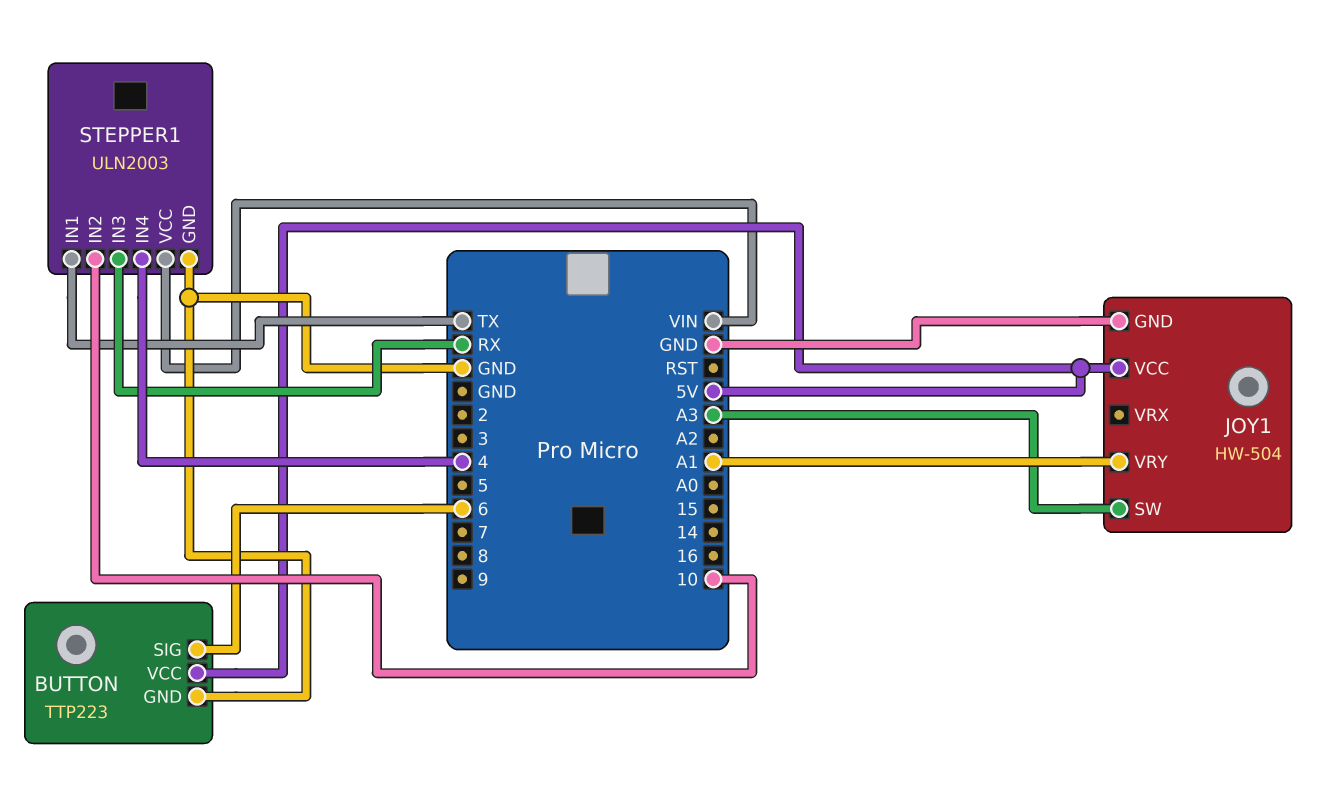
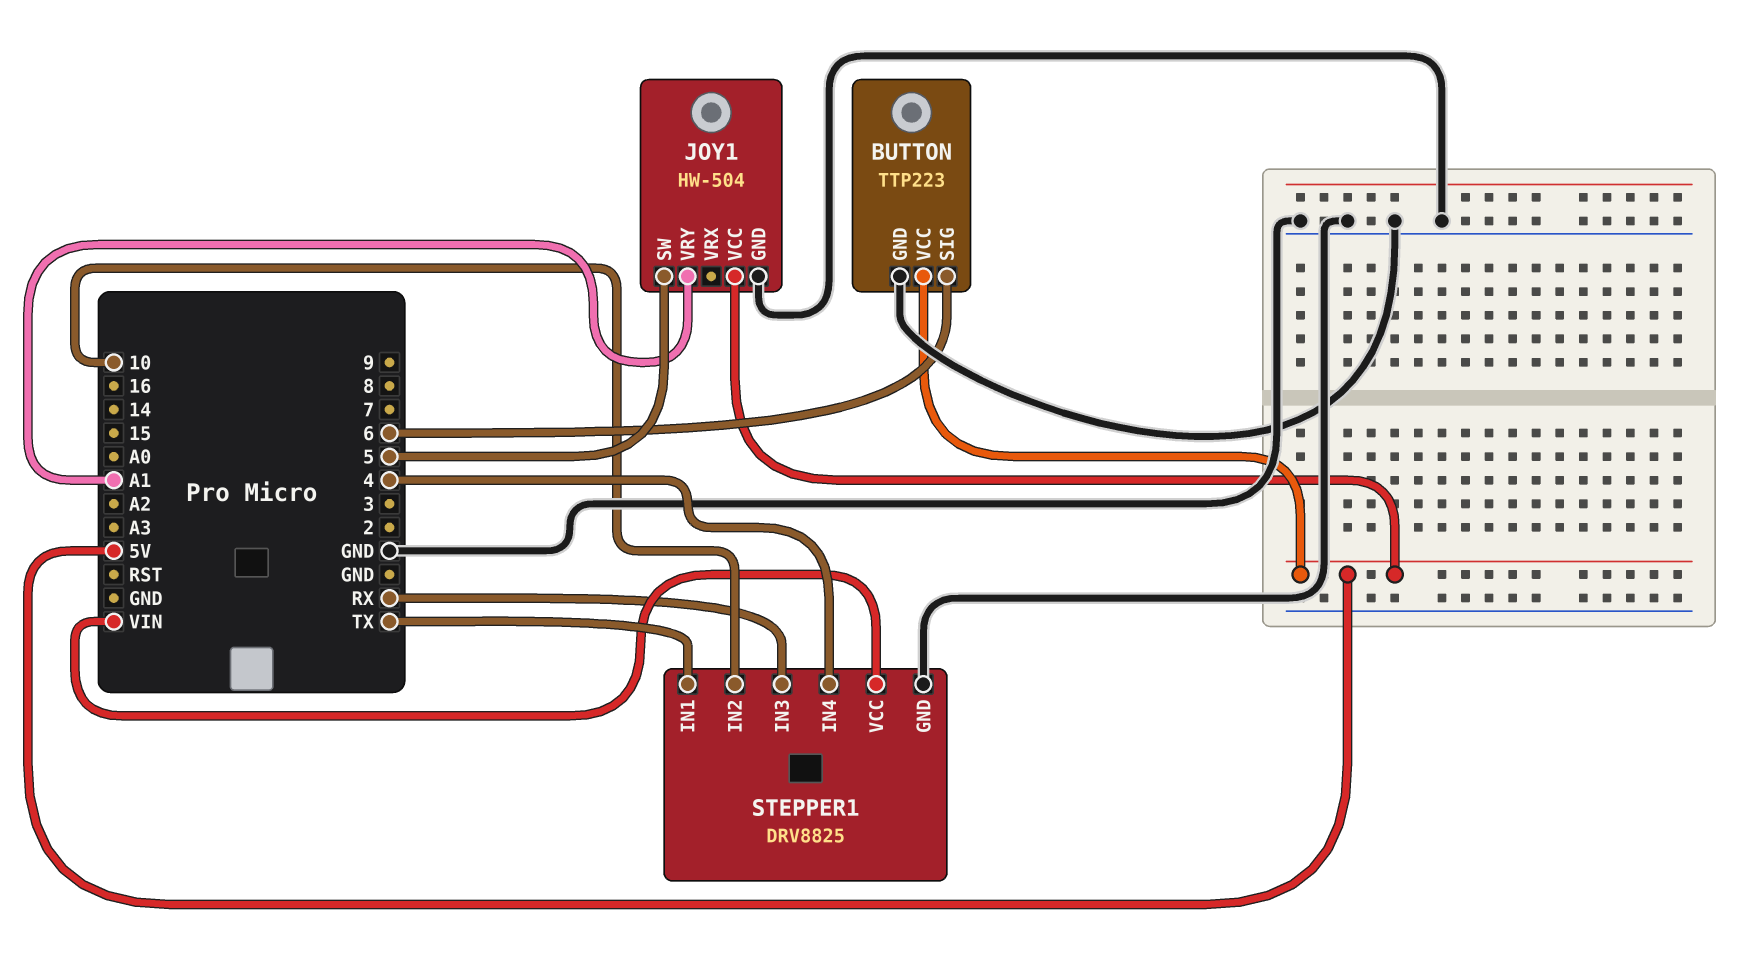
JOY1 pin SW: A3 -> 5
STEPPER1: ULN2003 -> DRV8825

